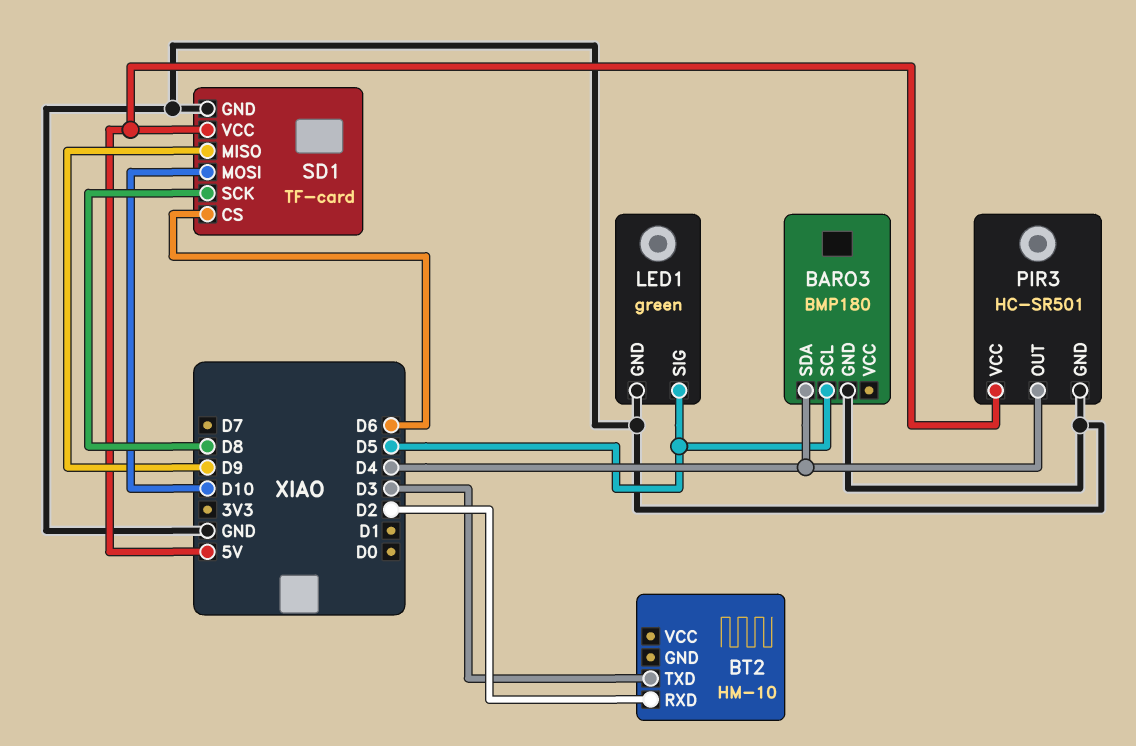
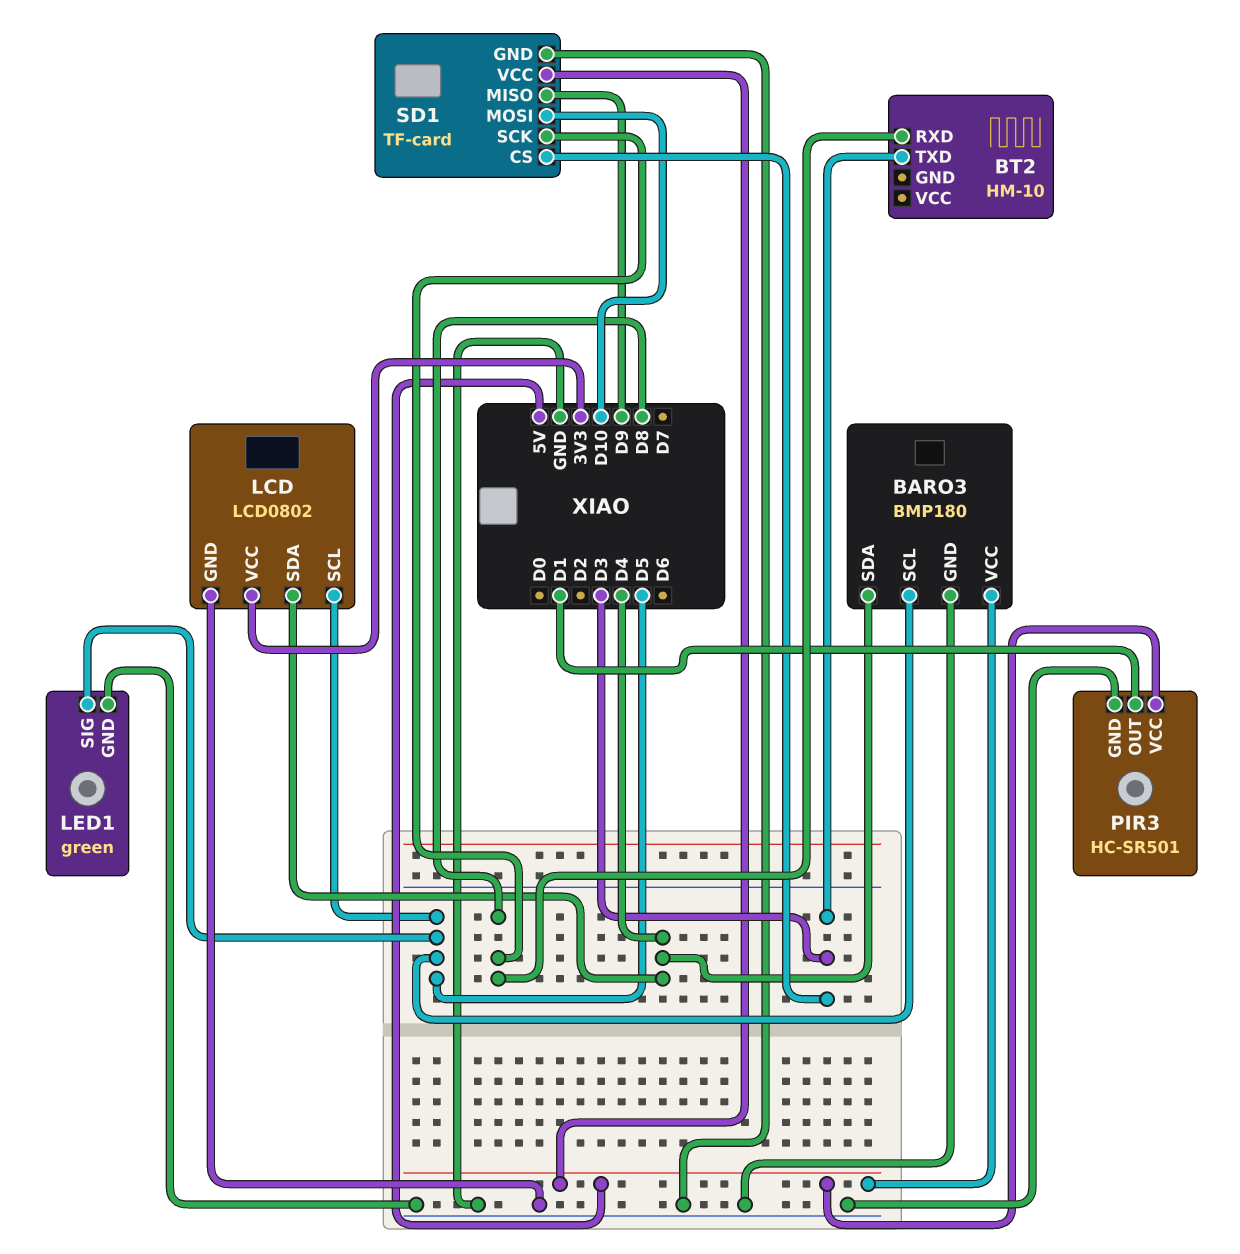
BARO3 pin VCC: none -> 5V
BT2 pin RXD: D2 -> D8
LCD: none -> LCD0802
LCD pin GND: none -> GND
LCD pin SCL: none -> D5
LCD pin SDA: none -> D4
LCD pin VCC: none -> 3V3
PIR3 pin OUT: D4 -> D1
SD1 pin CS: D6 -> D3

